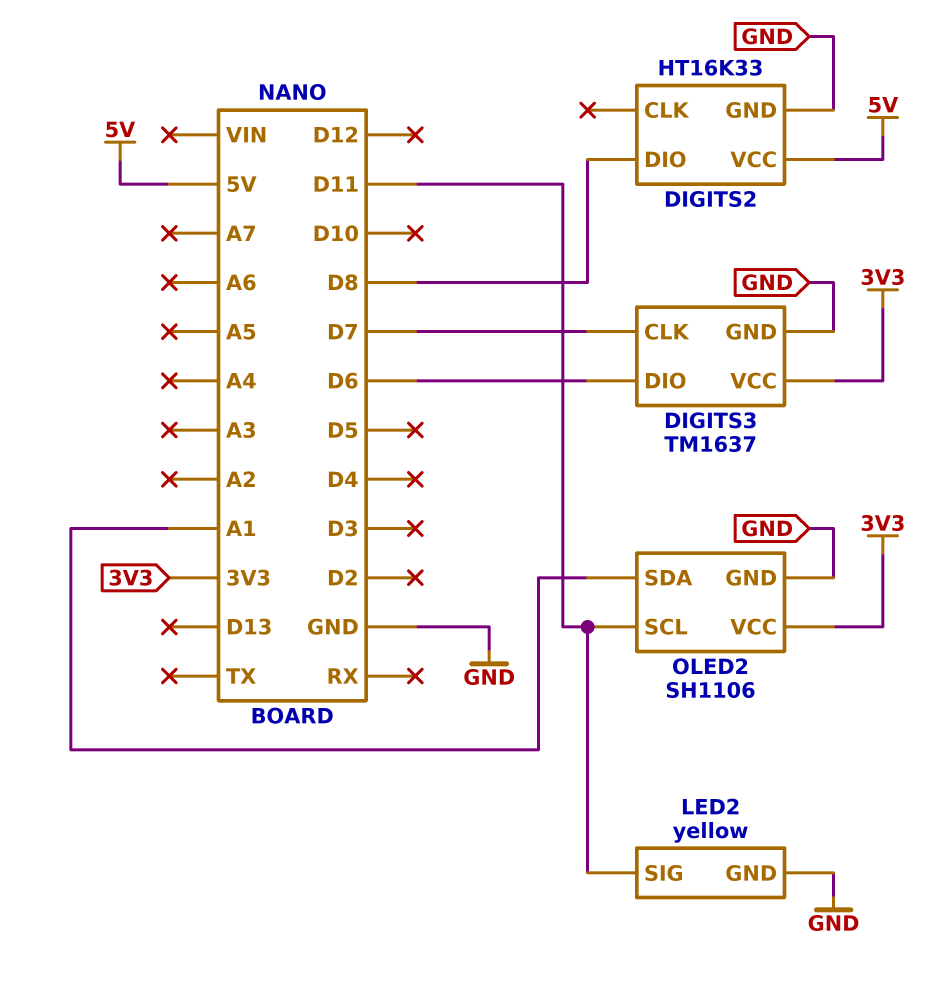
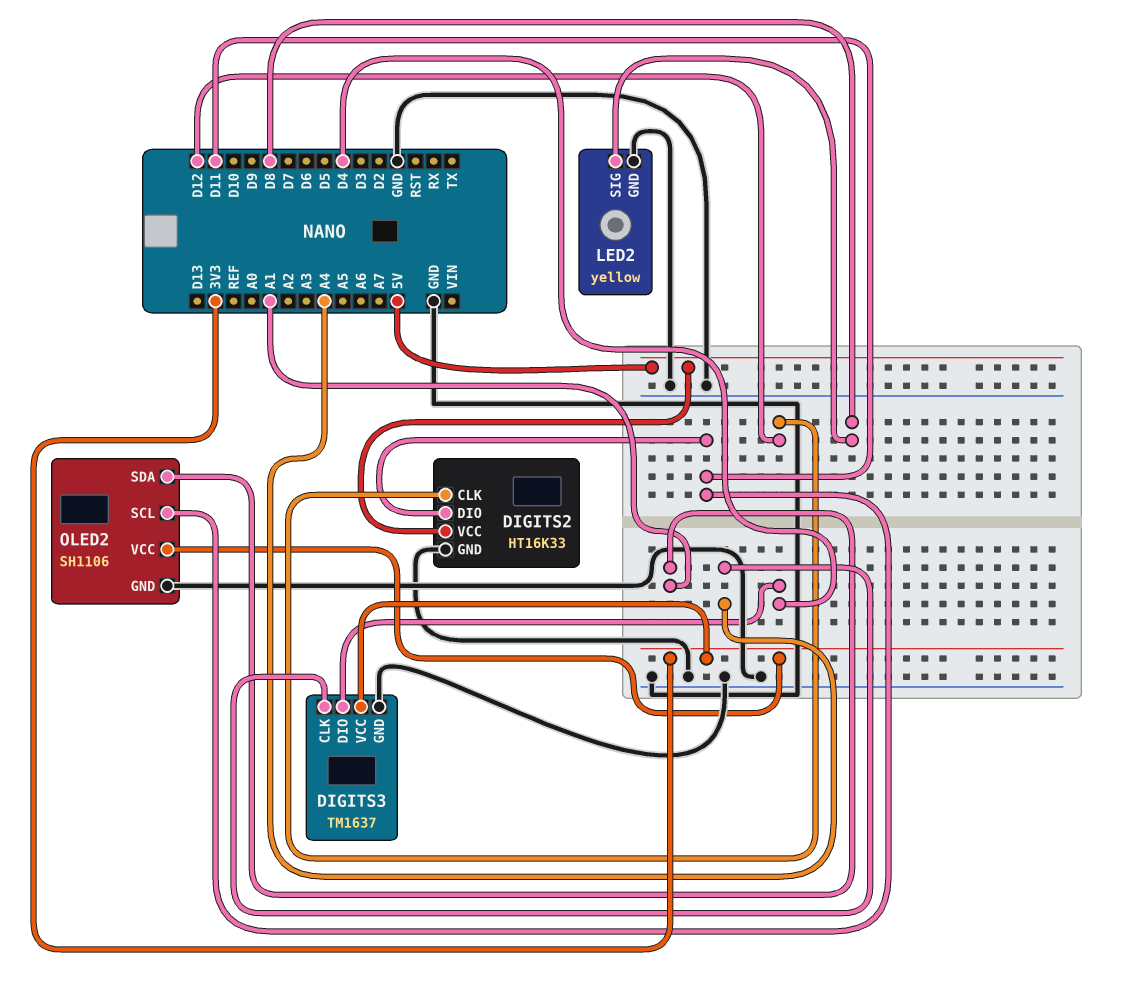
DIGITS2 pin CLK: none -> D12
DIGITS2 pin DIO: D8 -> D11
DIGITS3 pin CLK: D7 -> A4
DIGITS3 pin DIO: D6 -> D4
LED2 pin SIG: D11 -> D8

